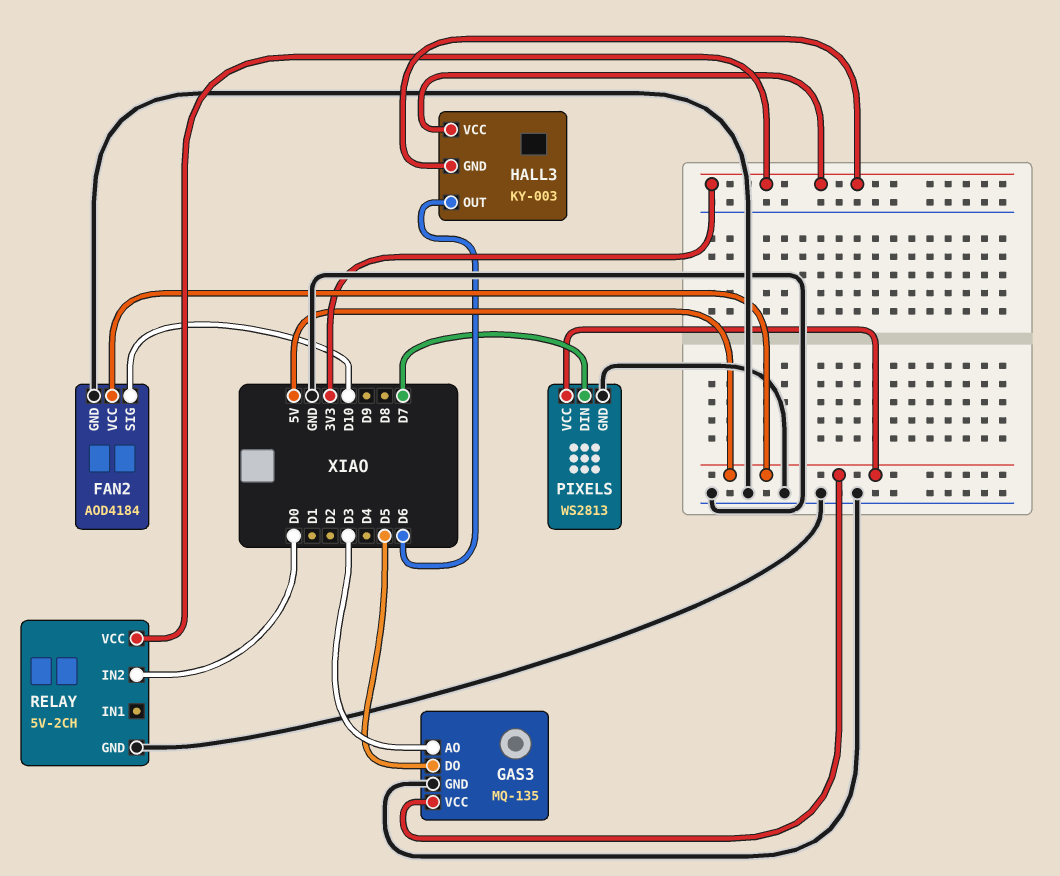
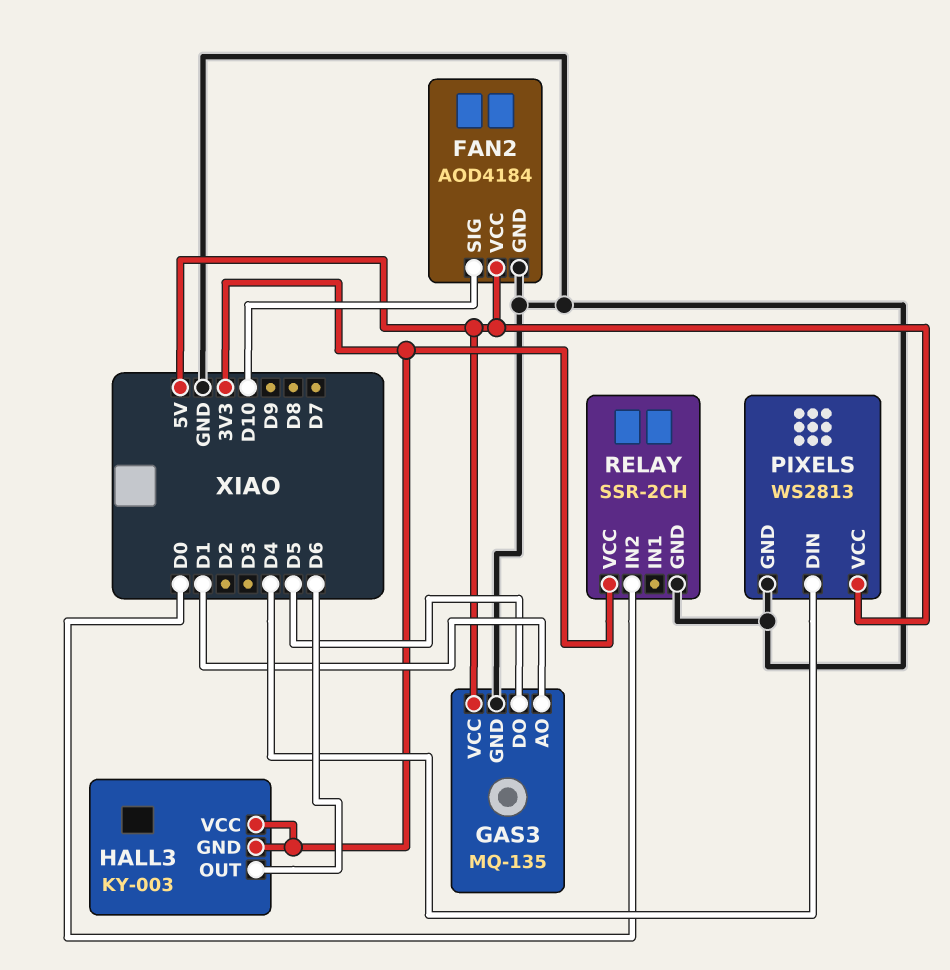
GAS3 pin AO: D3 -> D1
PIXELS pin DIN: D7 -> D4
RELAY: 5V-2CH -> SSR-2CH

